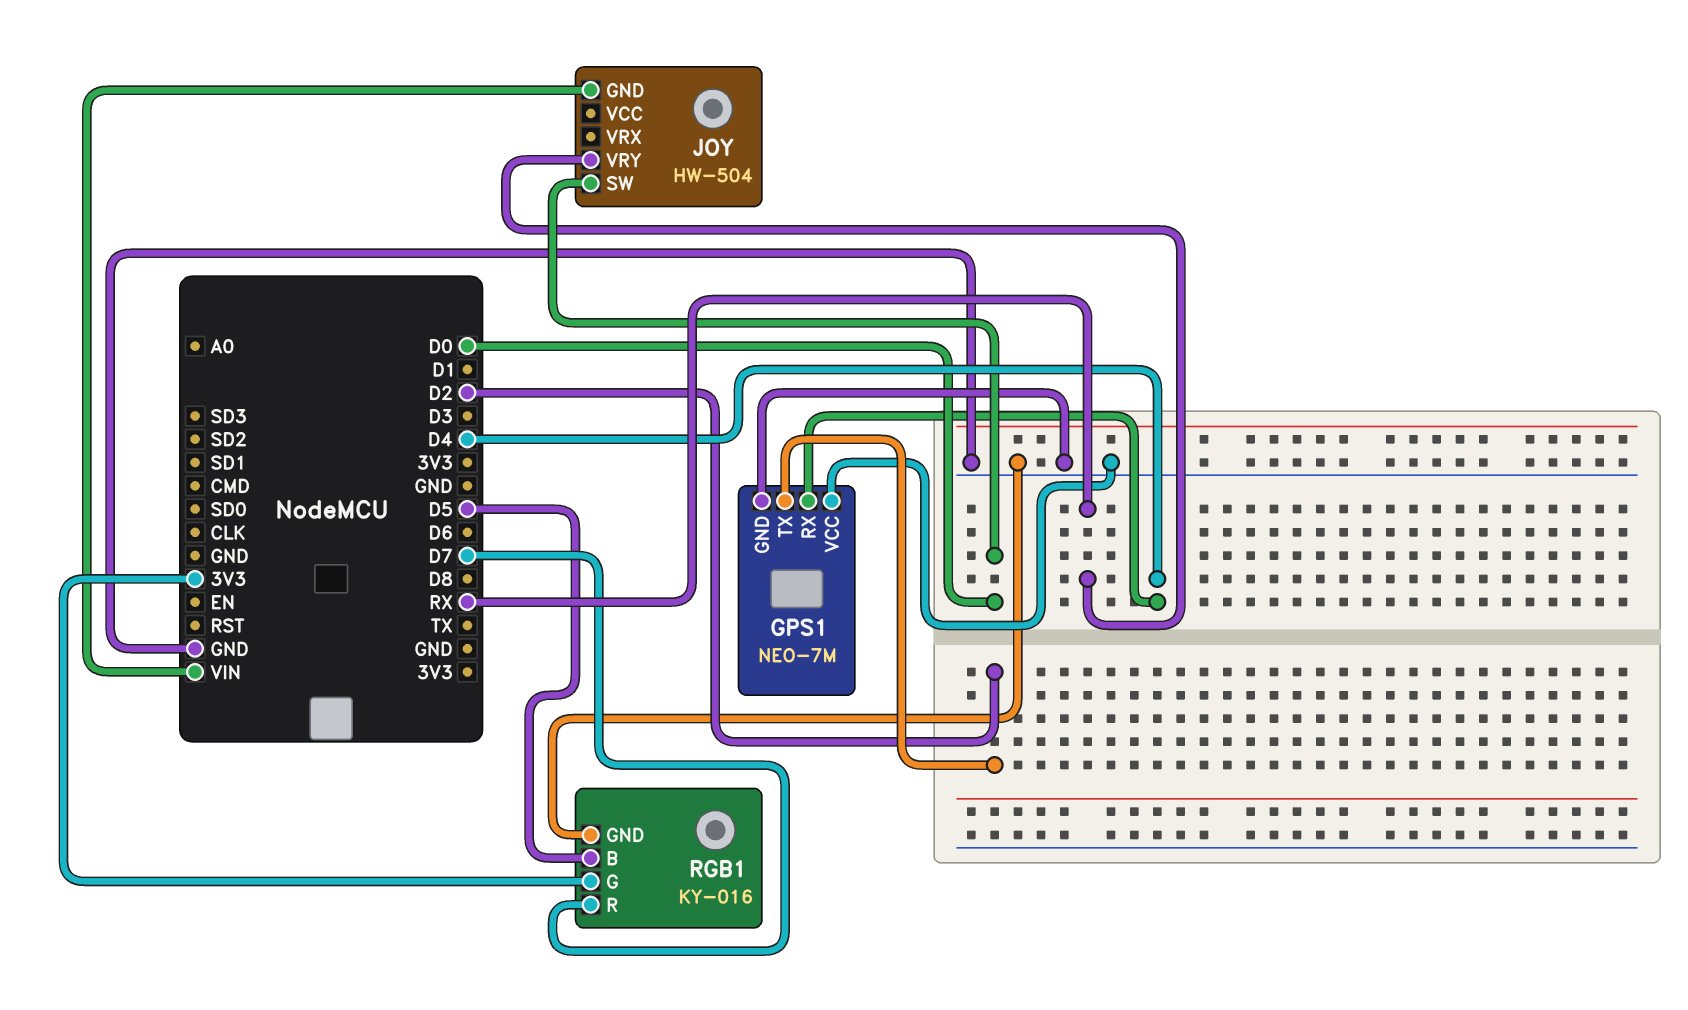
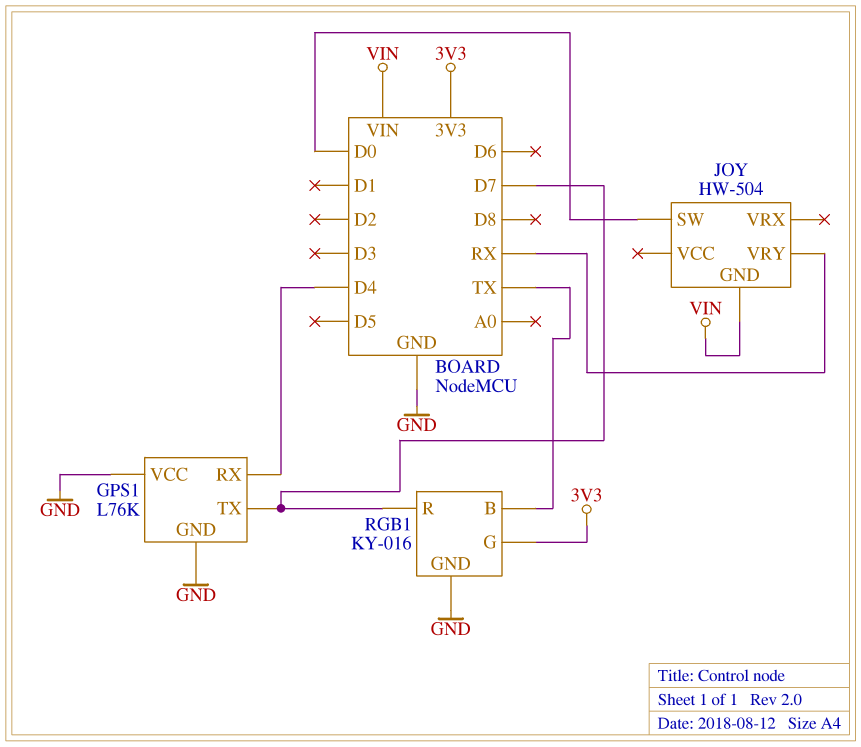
GPS1: NEO-7M -> L76K
GPS1 pin TX: D2 -> D7
RGB1 pin B: D5 -> TX

